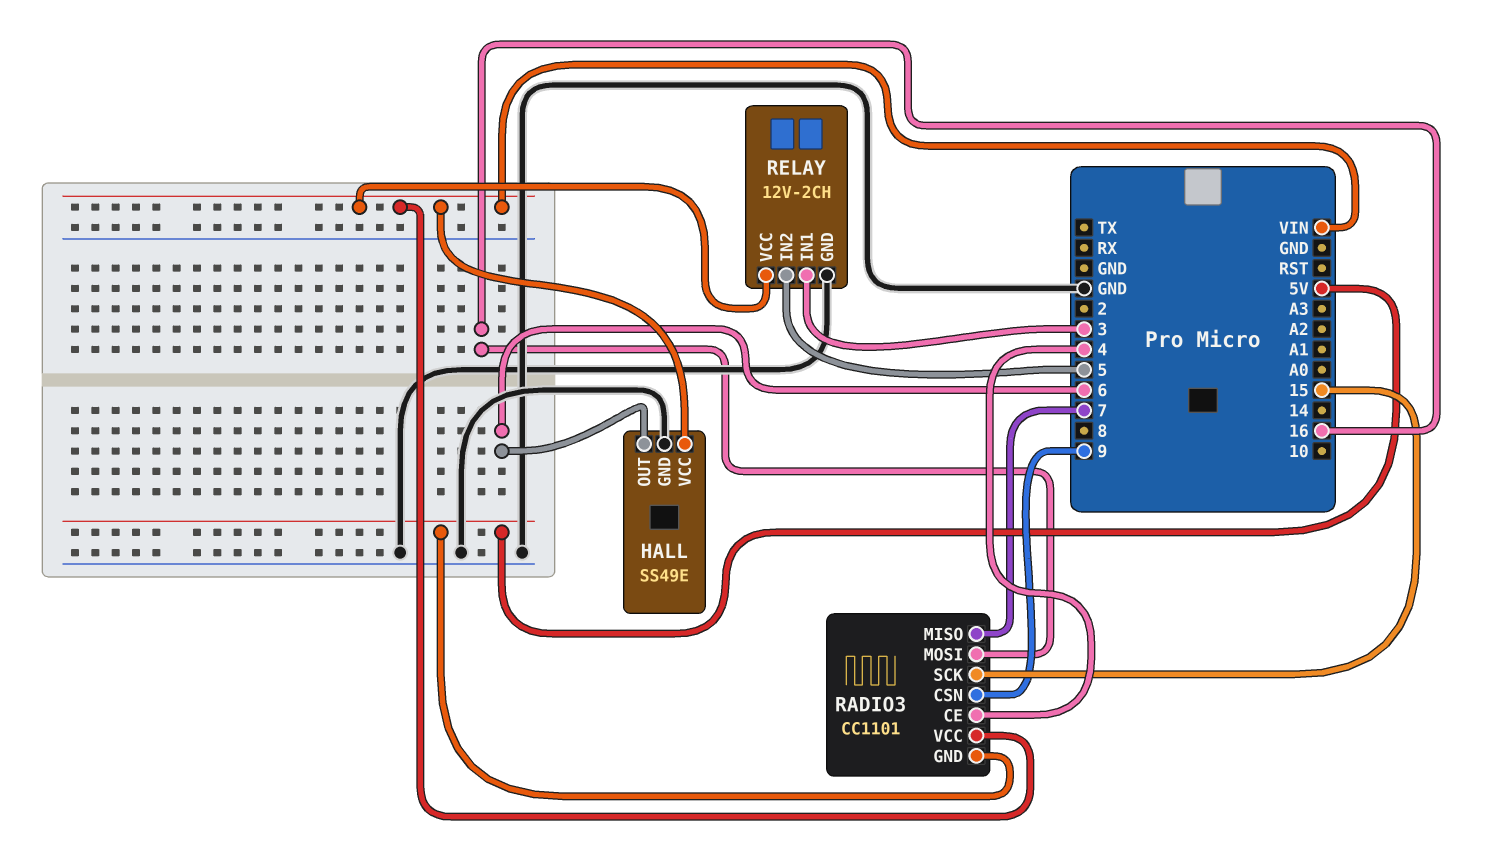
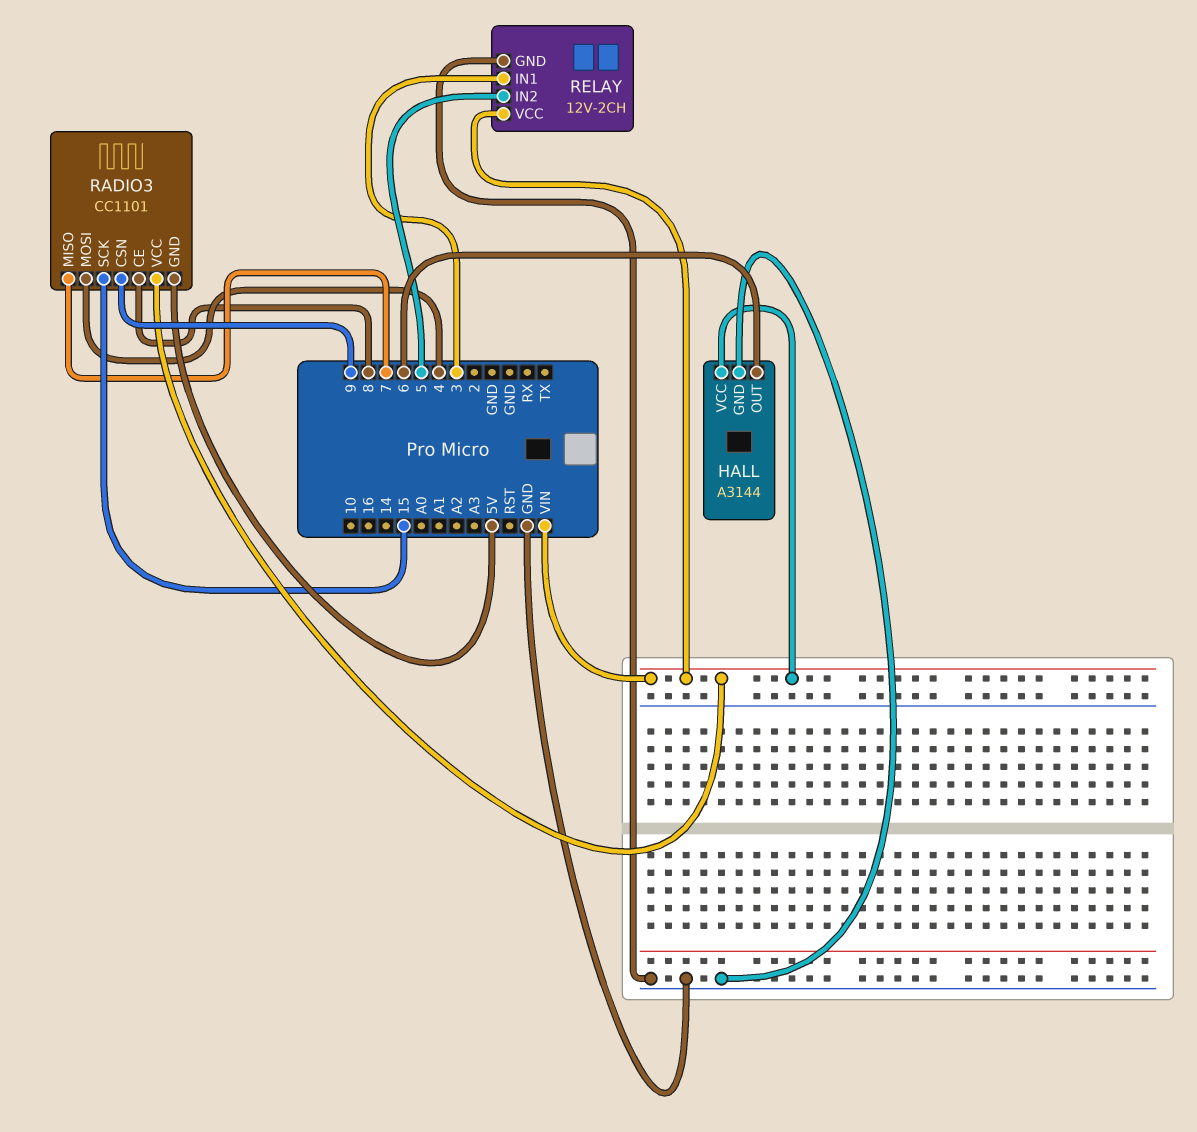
HALL: SS49E -> A3144
RADIO3 pin CE: 4 -> 8
RADIO3 pin MOSI: 16 -> 4

